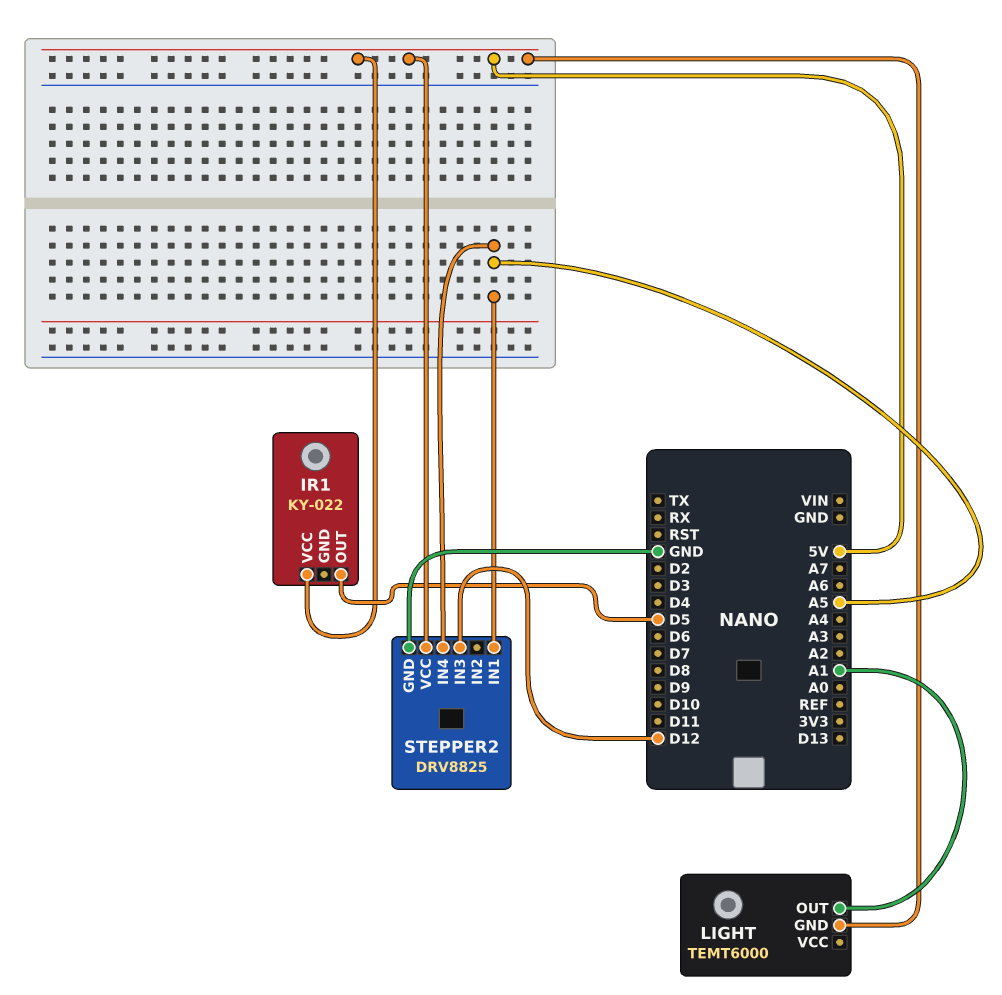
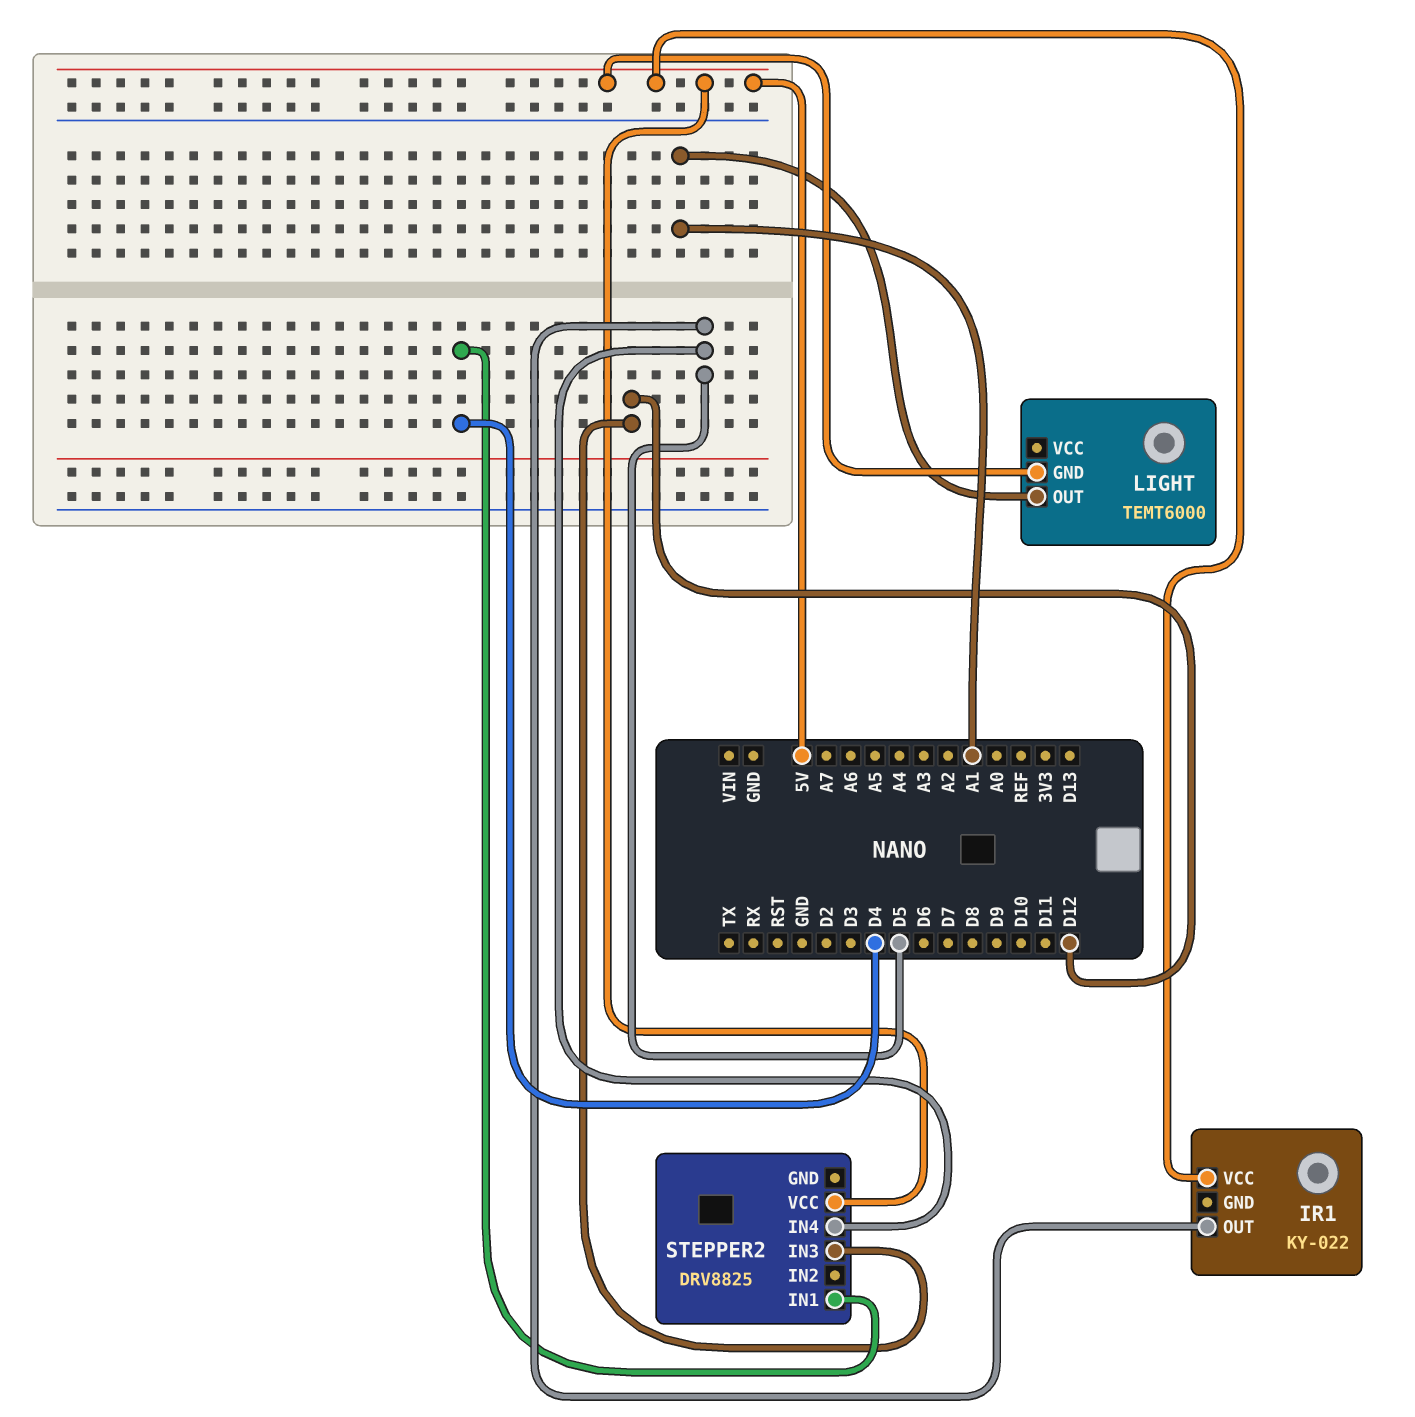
STEPPER2 pin GND: GND -> none
STEPPER2 pin IN1: A5 -> D4
STEPPER2 pin IN4: A5 -> D5

